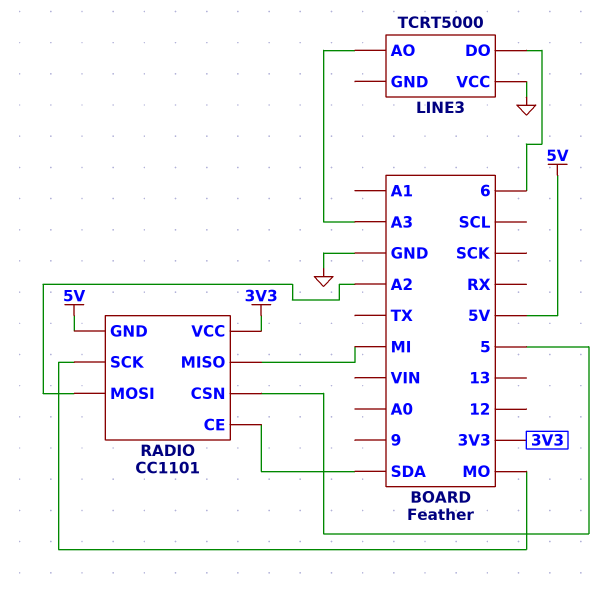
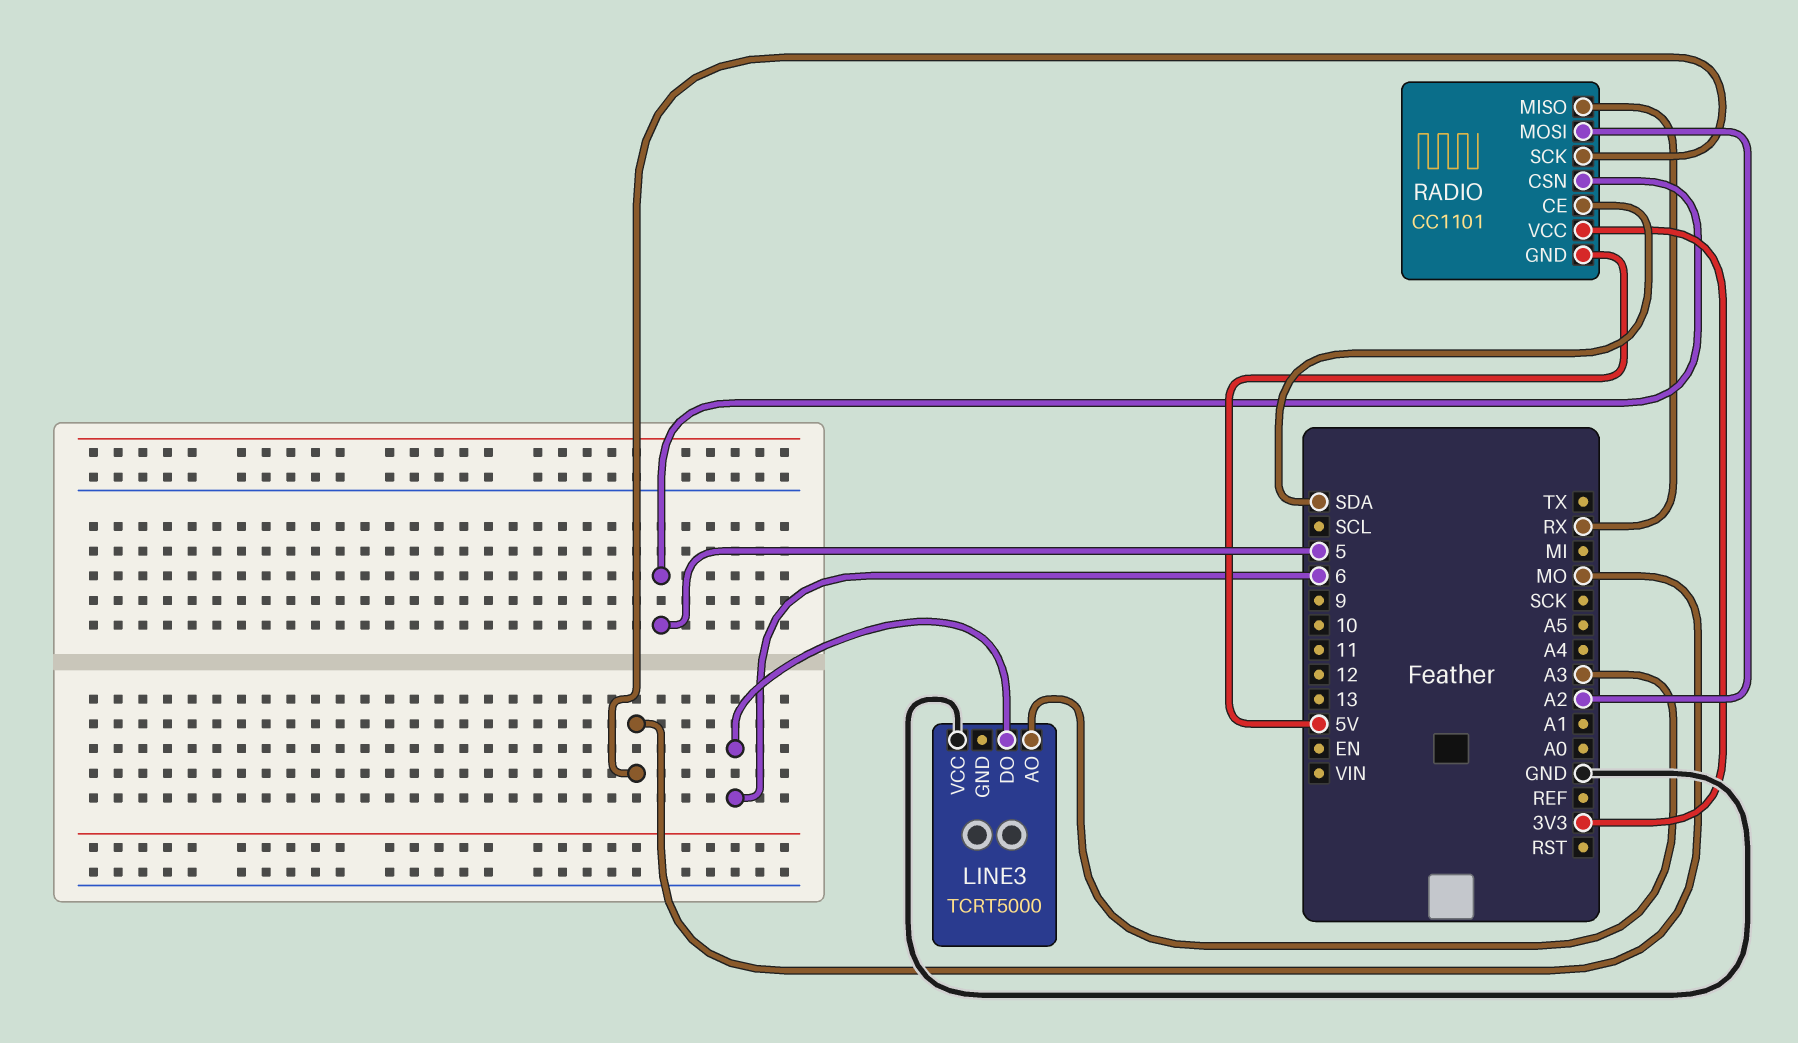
RADIO pin MISO: MI -> RX

